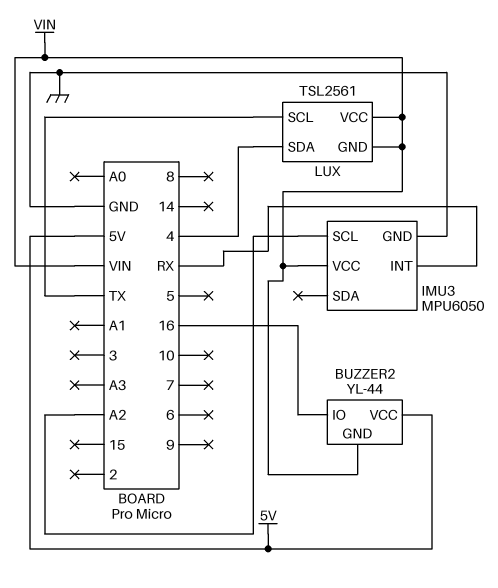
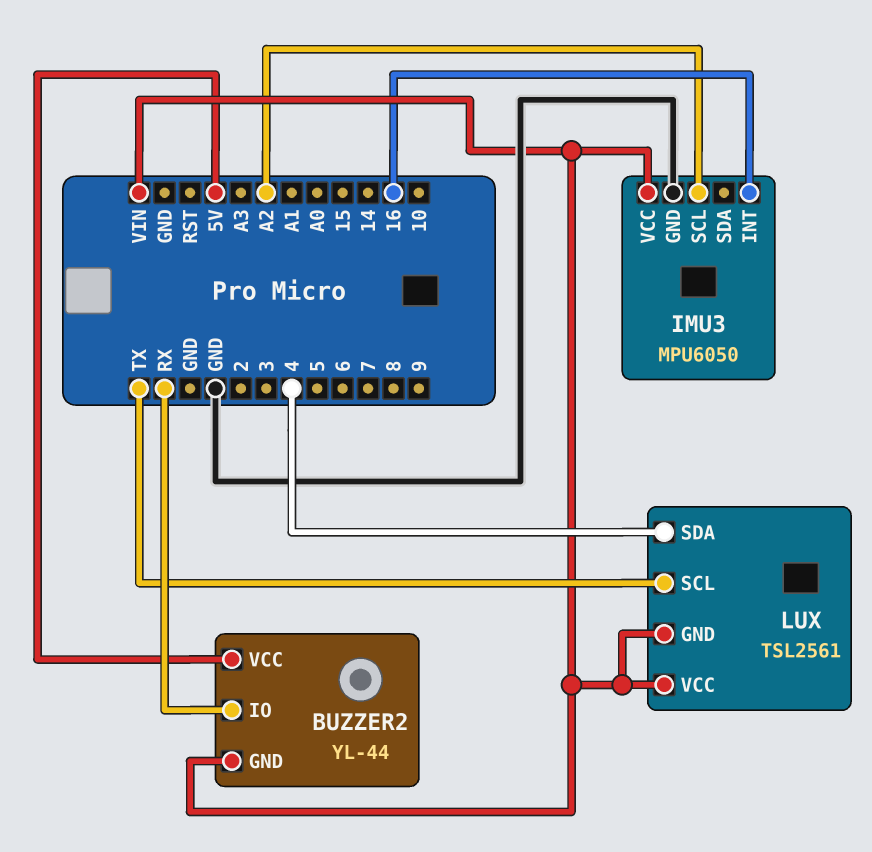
BUZZER2 pin IO: 16 -> RX
IMU3 pin INT: RX -> 16

